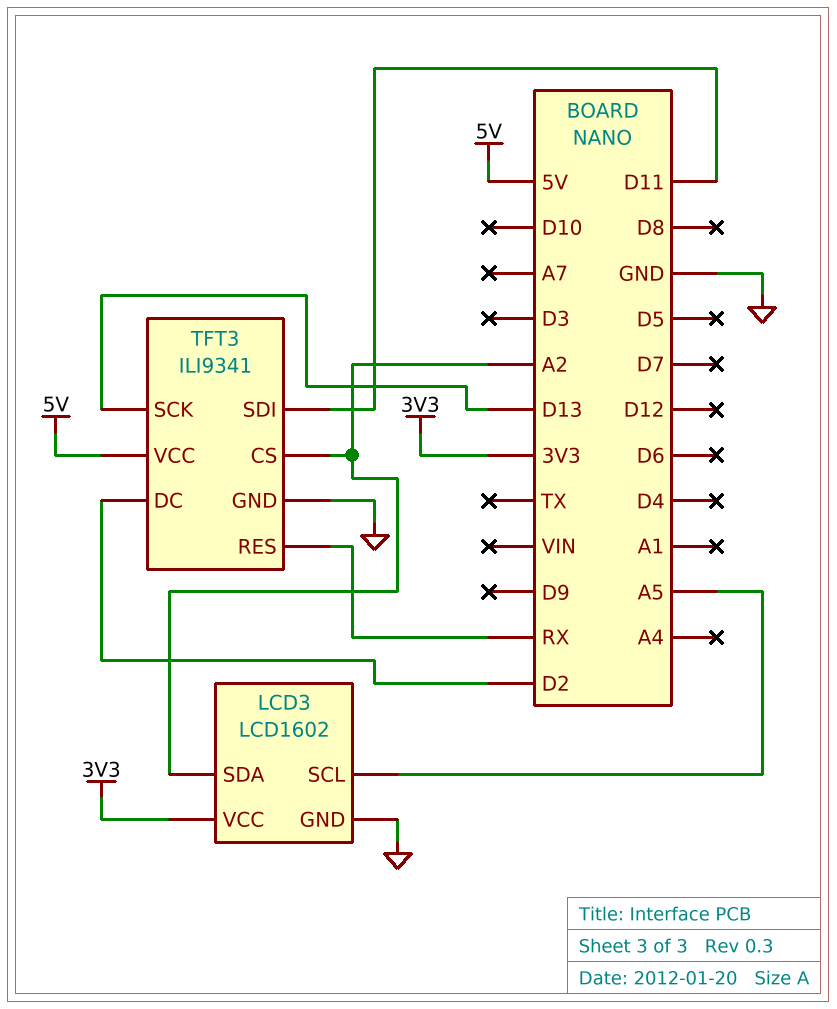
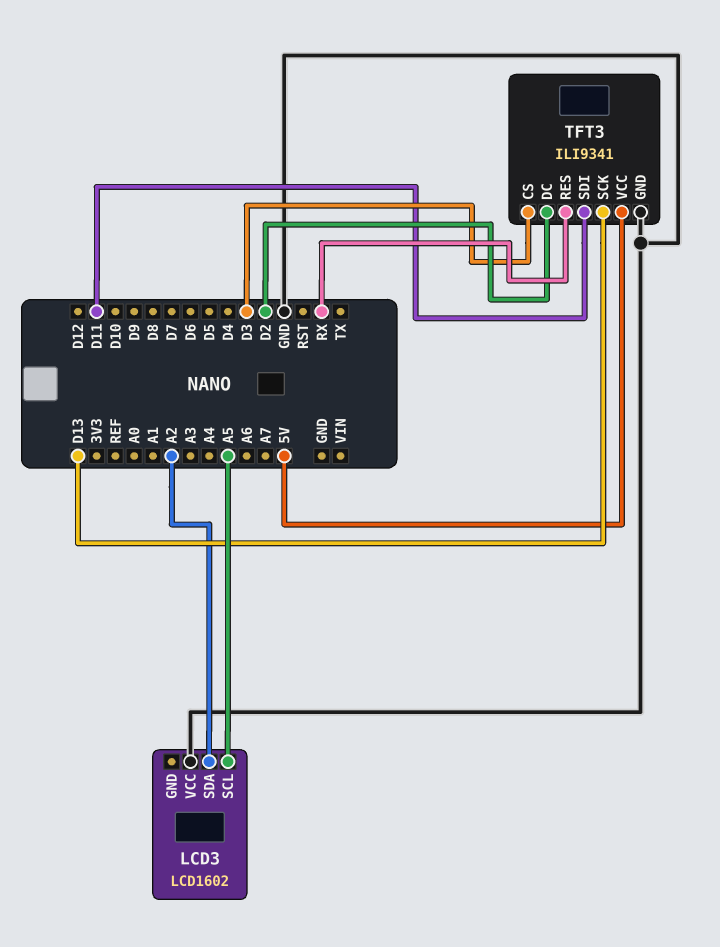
LCD3 pin GND: GND -> none
LCD3 pin VCC: 3V3 -> GND
TFT3 pin CS: A2 -> D3

